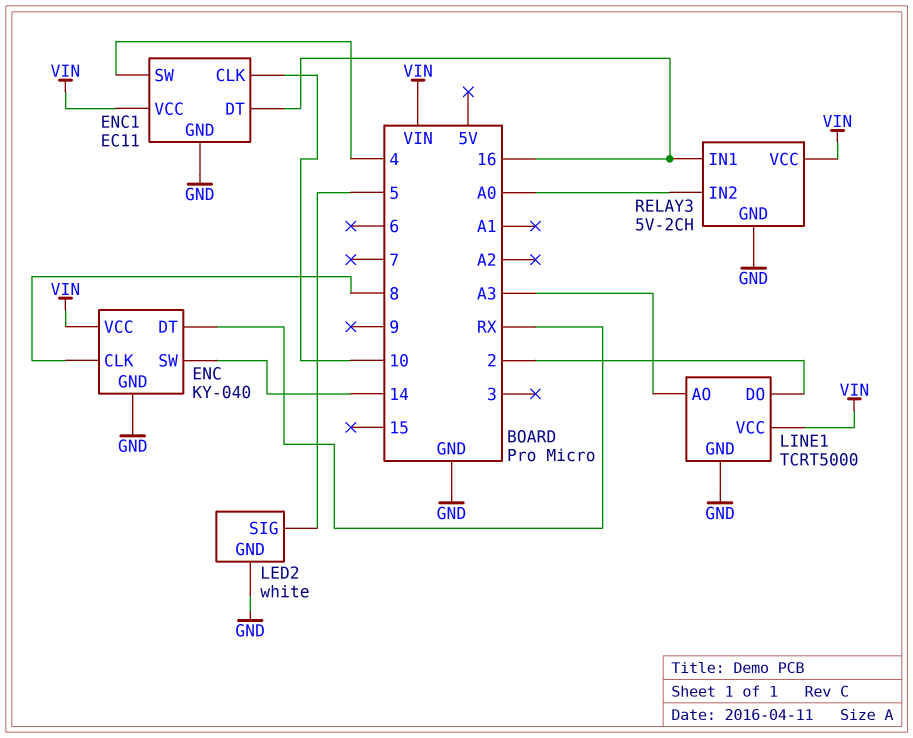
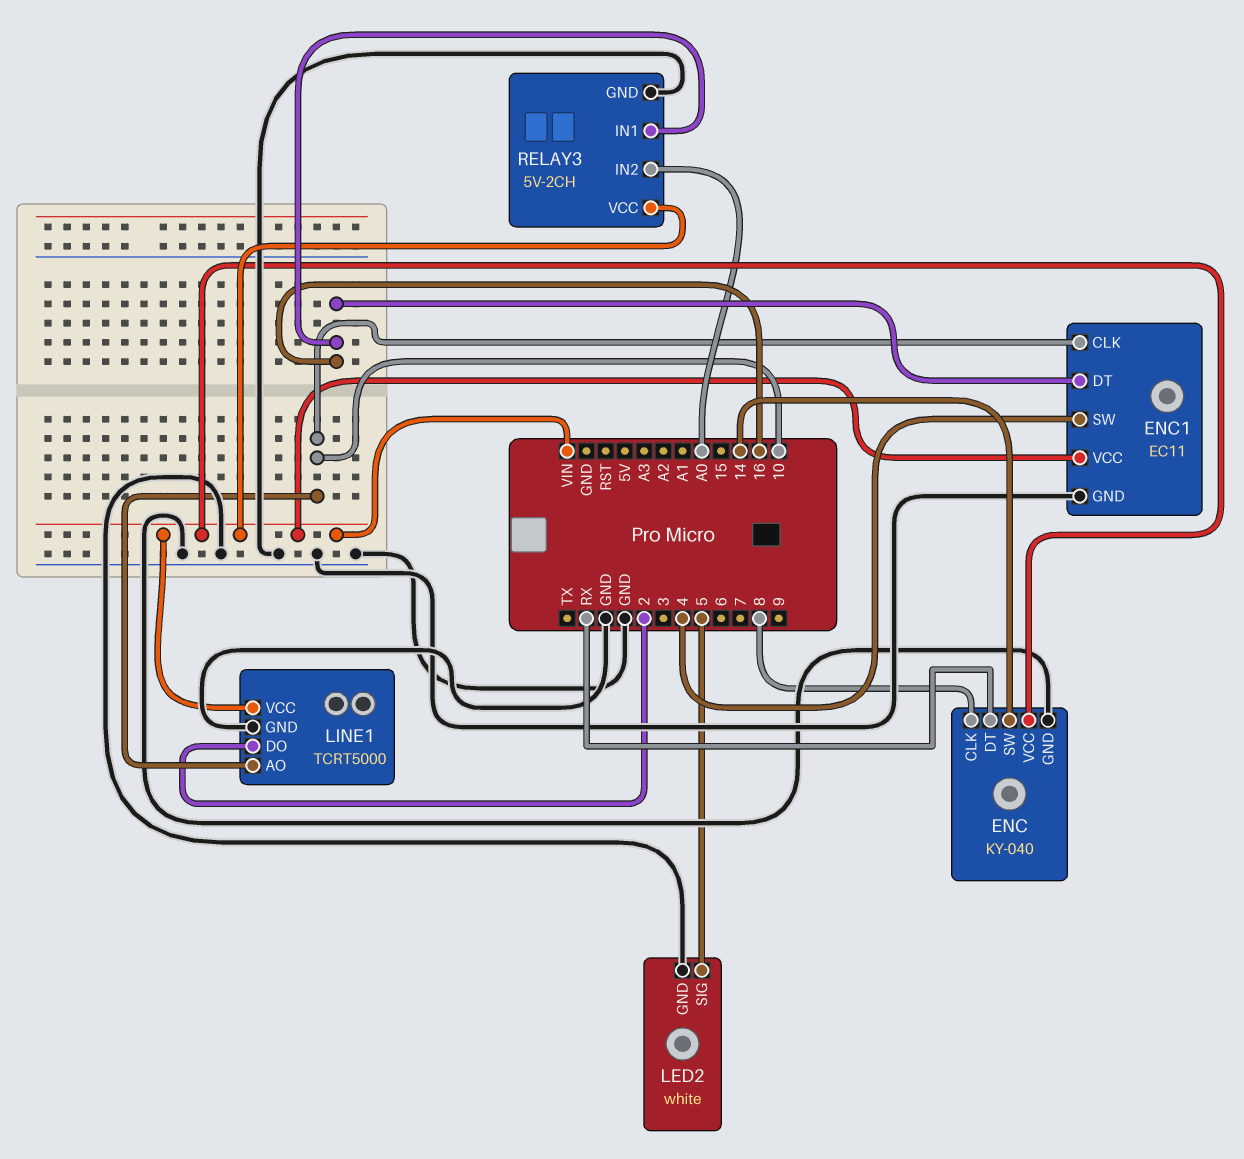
LINE1 pin AO: A3 -> 10

